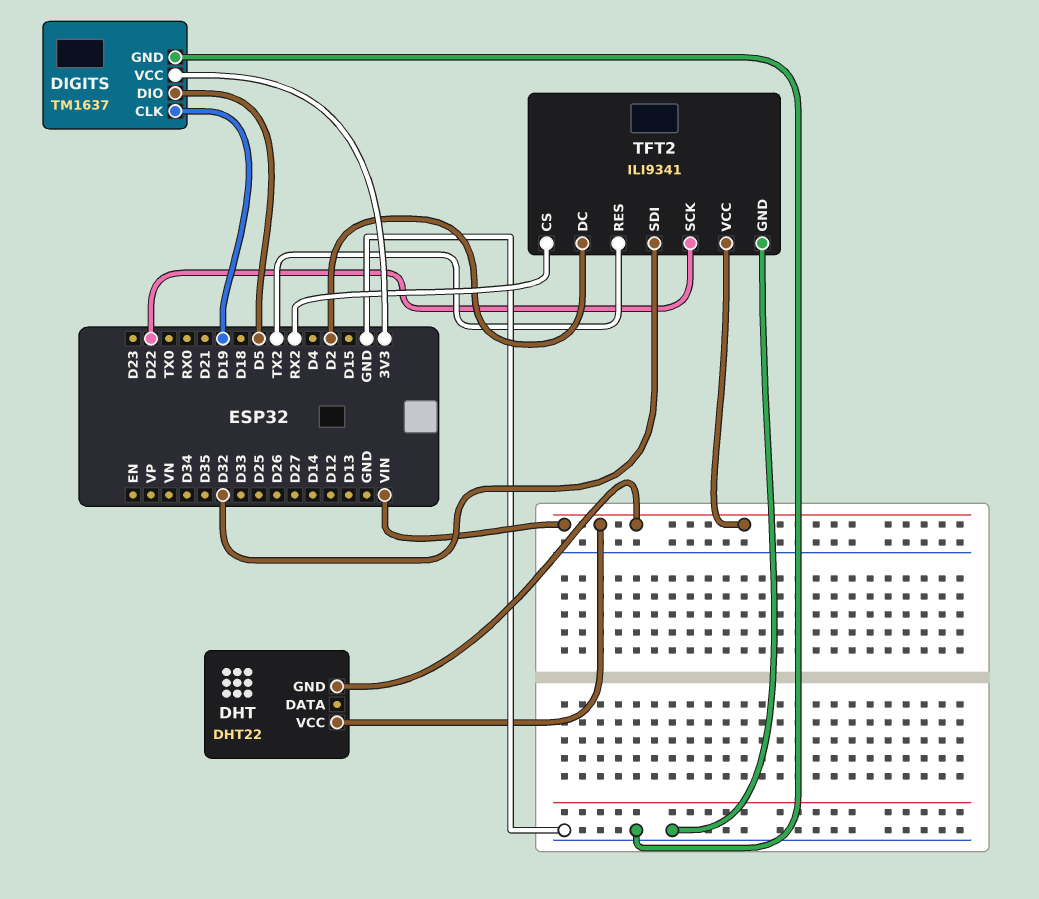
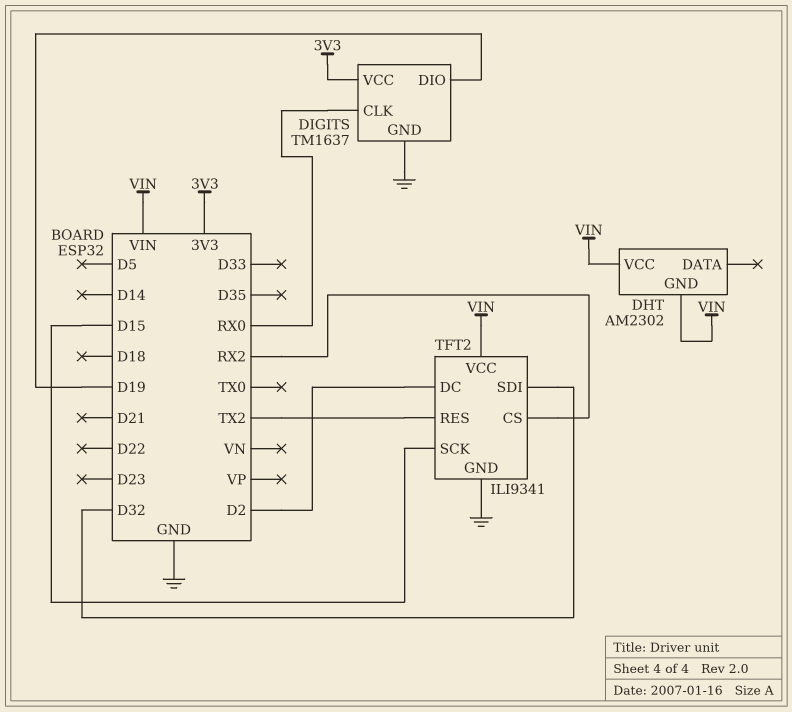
DHT: DHT22 -> AM2302
DIGITS pin CLK: D19 -> RX0
DIGITS pin DIO: D5 -> D19
TFT2 pin SCK: D22 -> D15

